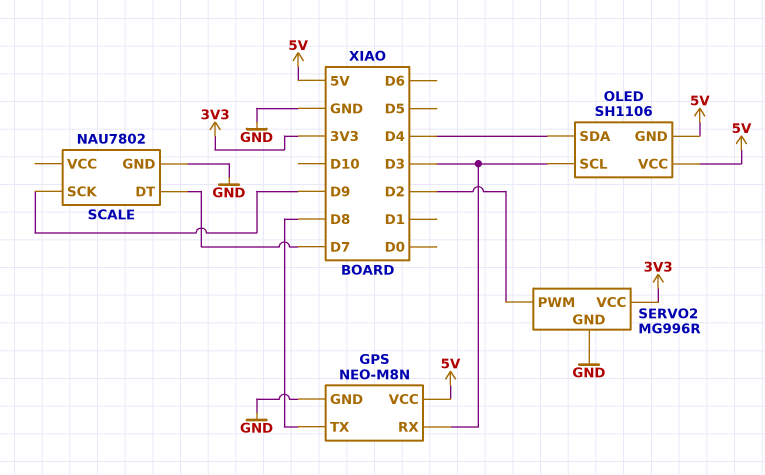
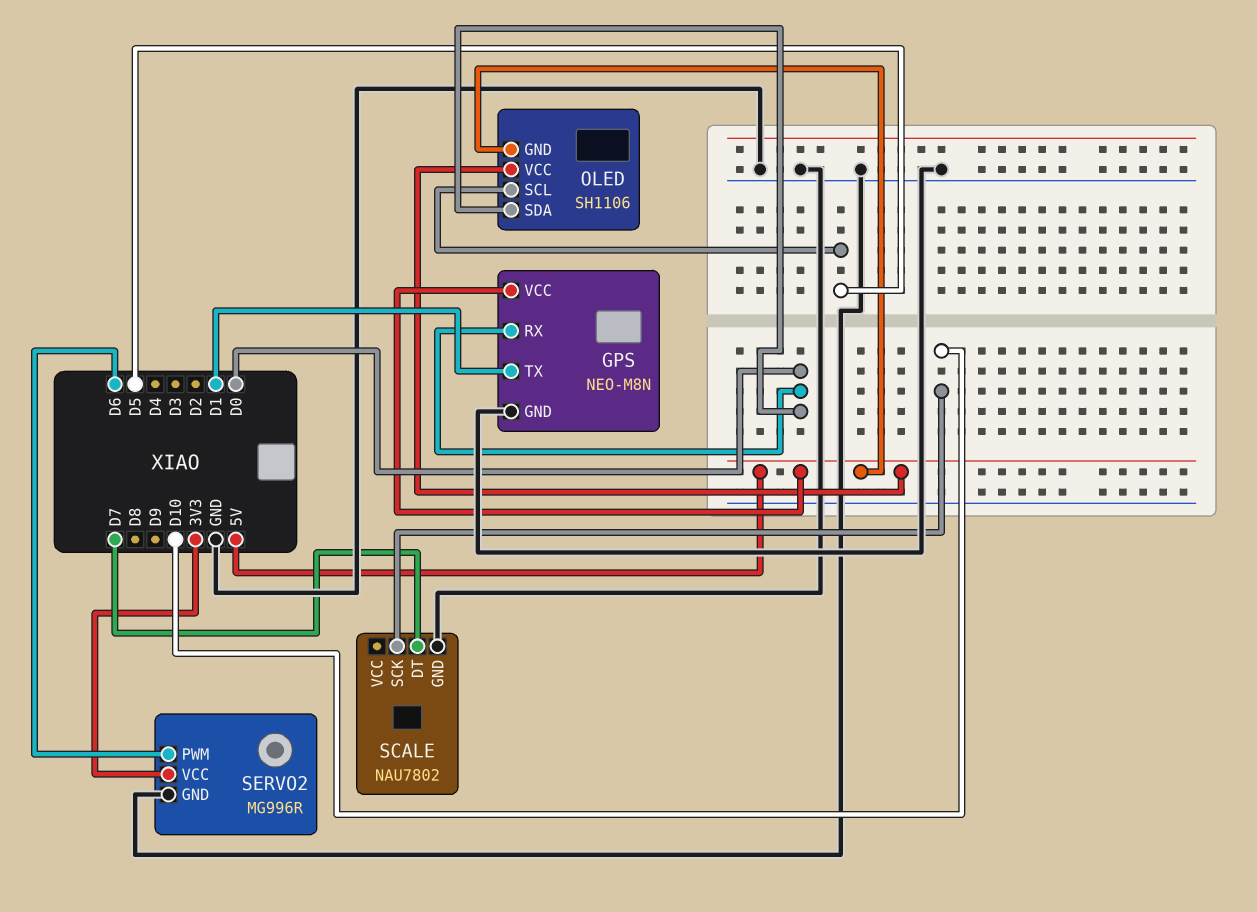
GPS pin RX: D3 -> D0
GPS pin TX: D8 -> D1
OLED pin SCL: D3 -> D5
OLED pin SDA: D4 -> D0
SCALE pin SCK: D9 -> D10
SERVO2 pin PWM: D2 -> D6

